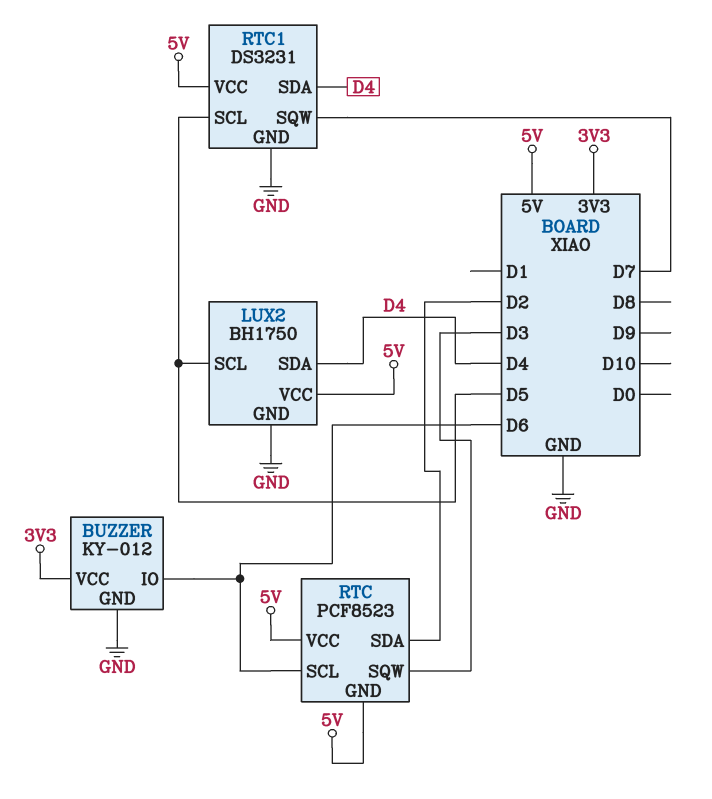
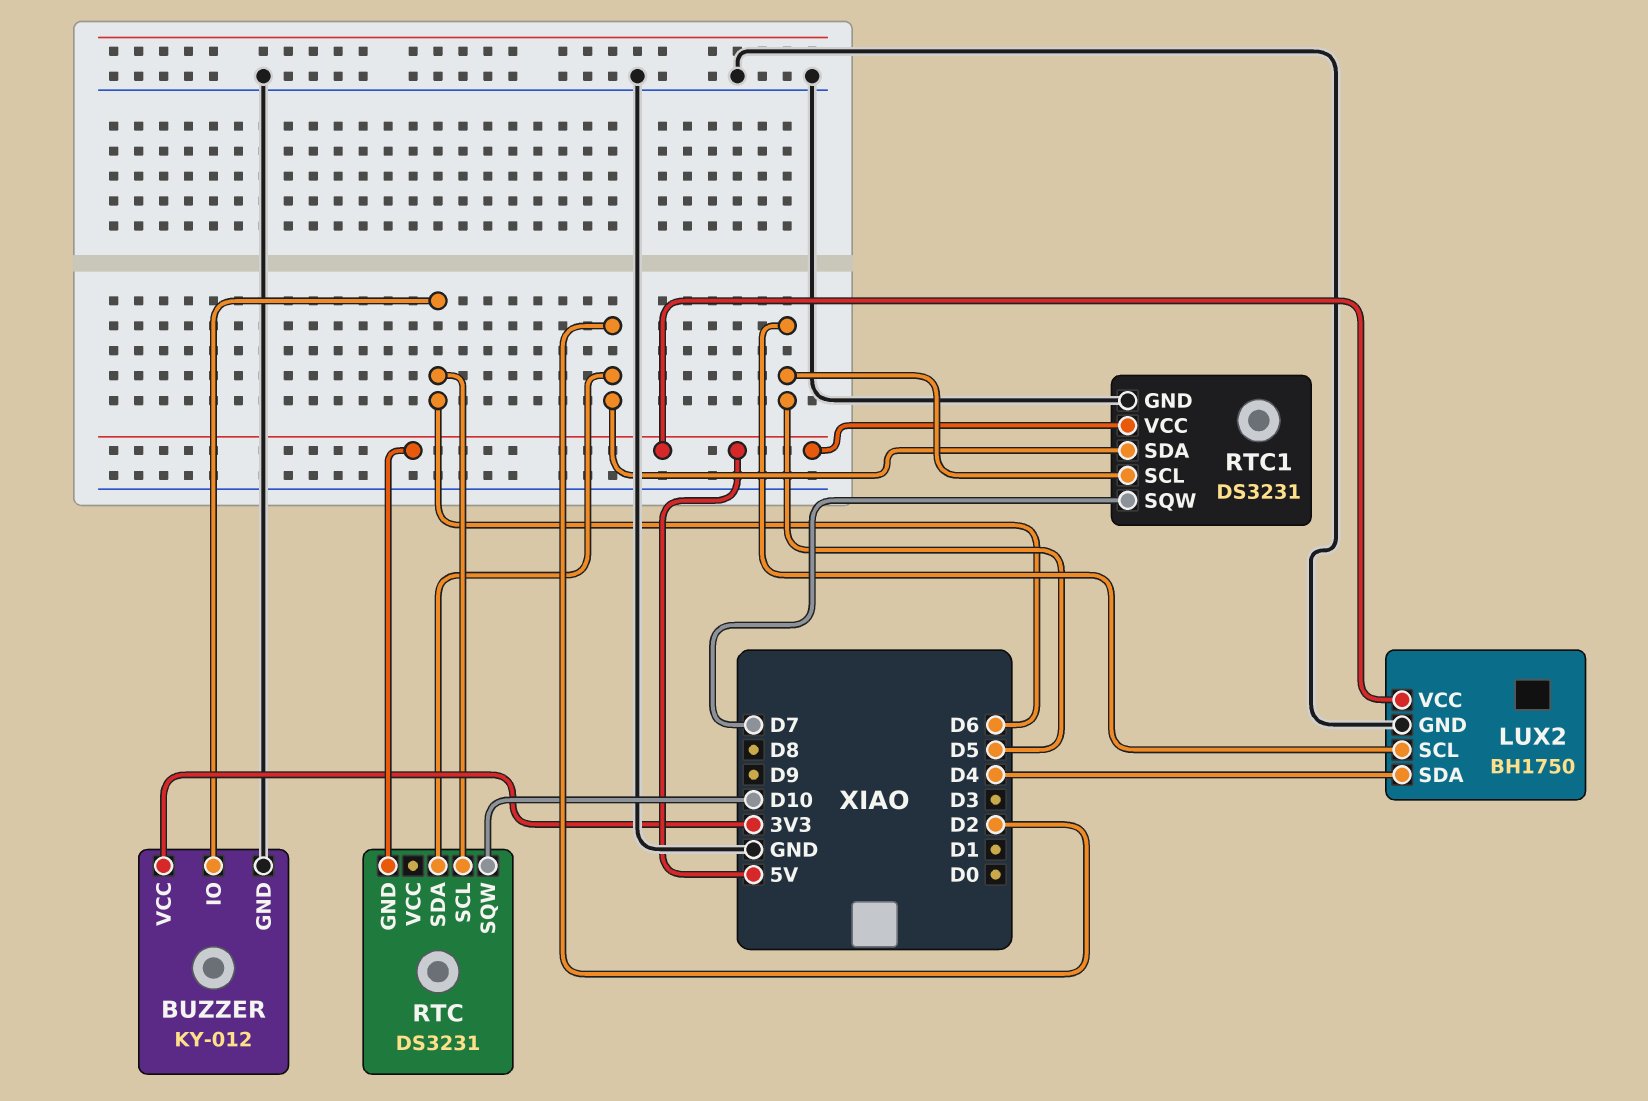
RTC: PCF8523 -> DS3231
RTC pin SQW: D3 -> D10
RTC pin VCC: 5V -> none
RTC1 pin SDA: D4 -> D2

